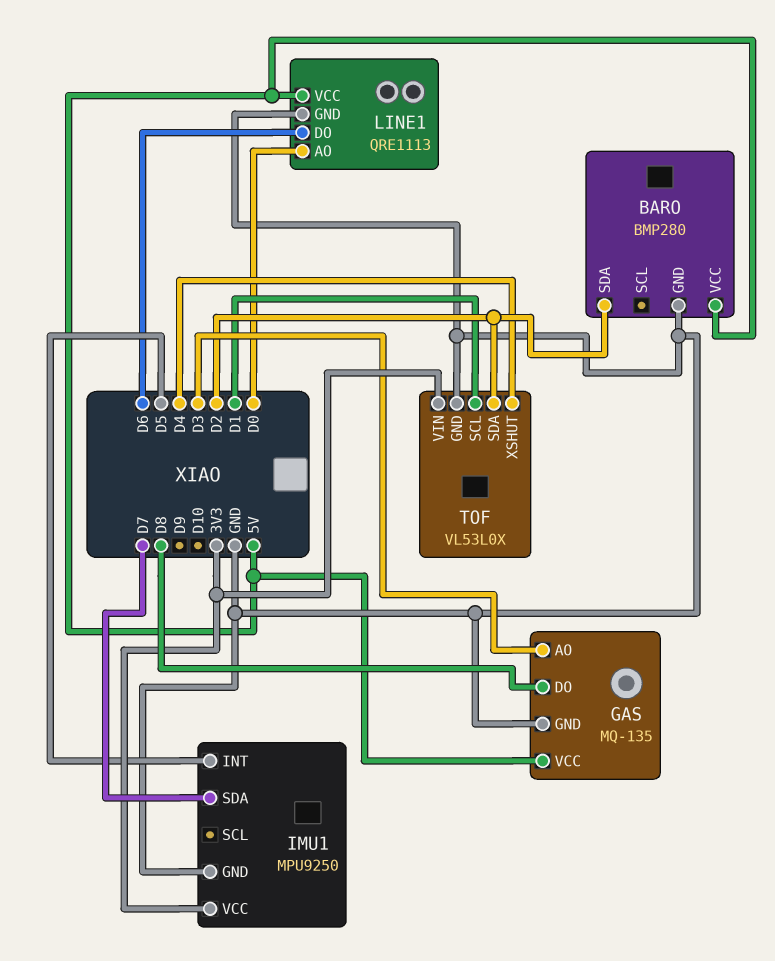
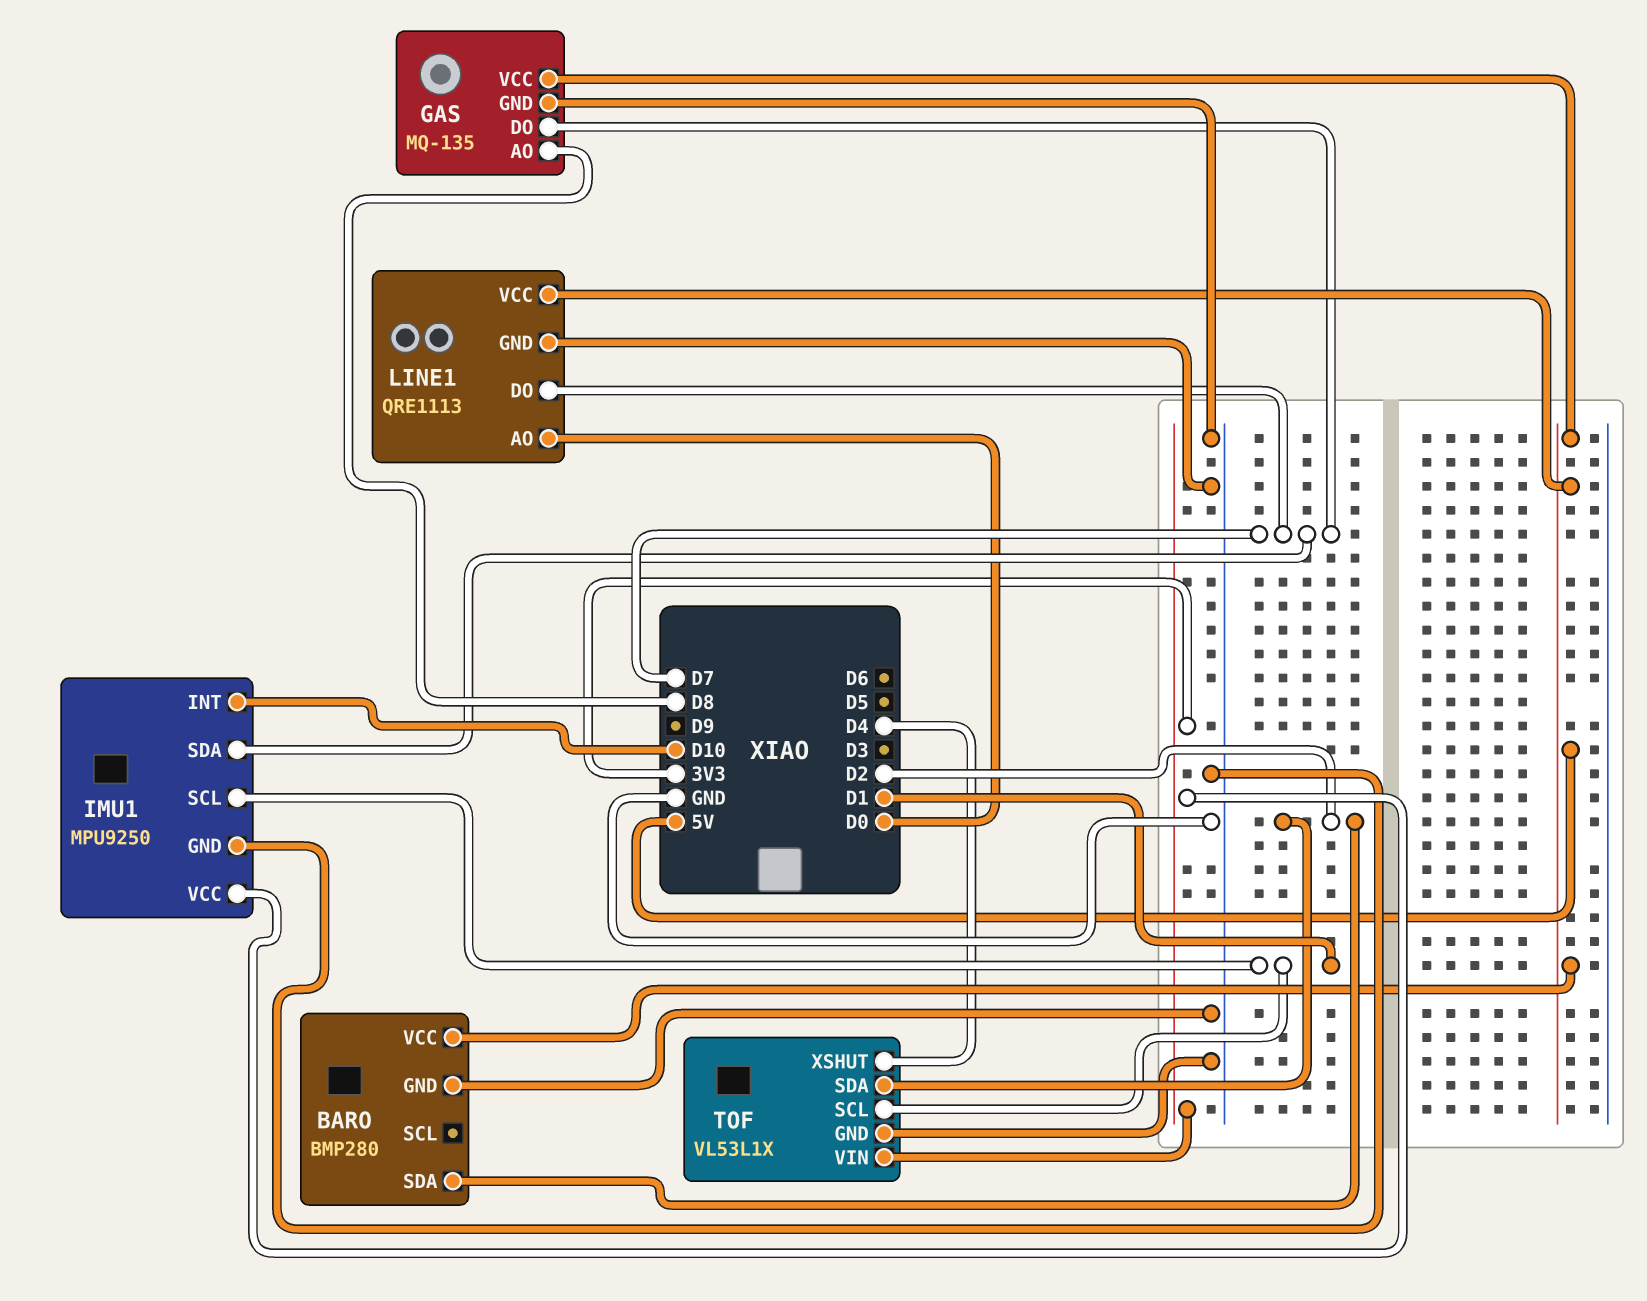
GAS pin AO: D3 -> D8
GAS pin DO: D8 -> D7
IMU1 pin INT: D5 -> D10
IMU1 pin SCL: none -> D1
LINE1 pin DO: D6 -> D7
TOF: VL53L0X -> VL53L1X

